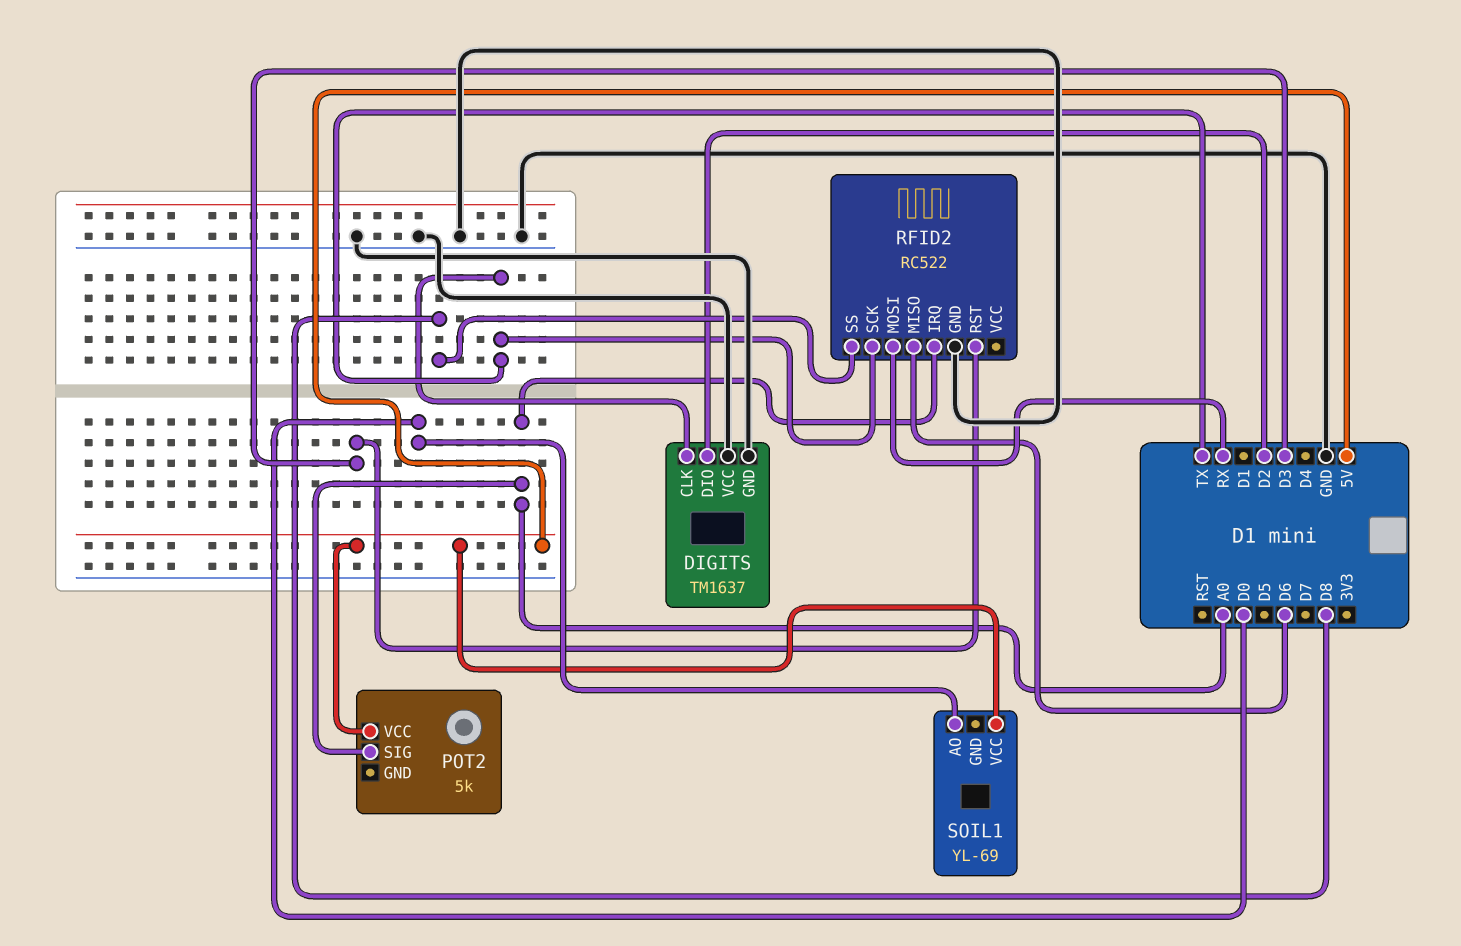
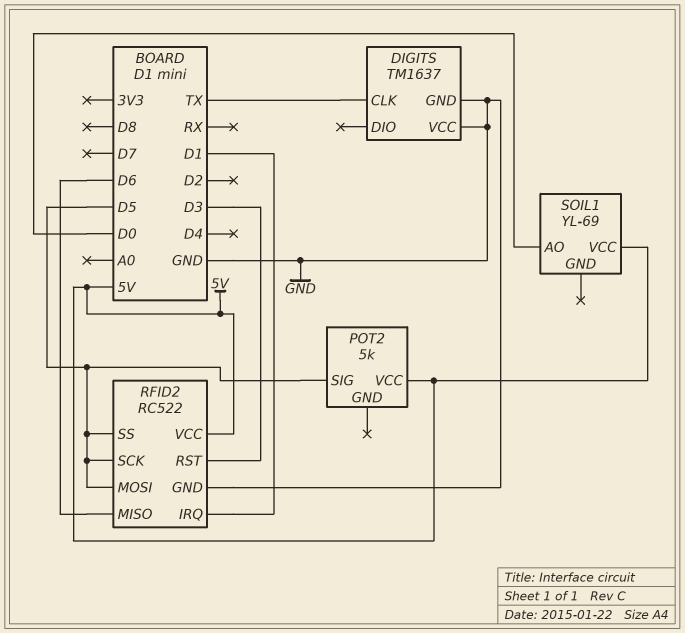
DIGITS pin DIO: D2 -> none
POT2 pin SIG: A0 -> D5
RFID2 pin IRQ: A0 -> D1
RFID2 pin MOSI: RX -> D5
RFID2 pin SCK: TX -> D5
RFID2 pin SS: D8 -> D5
RFID2 pin VCC: none -> 5V

